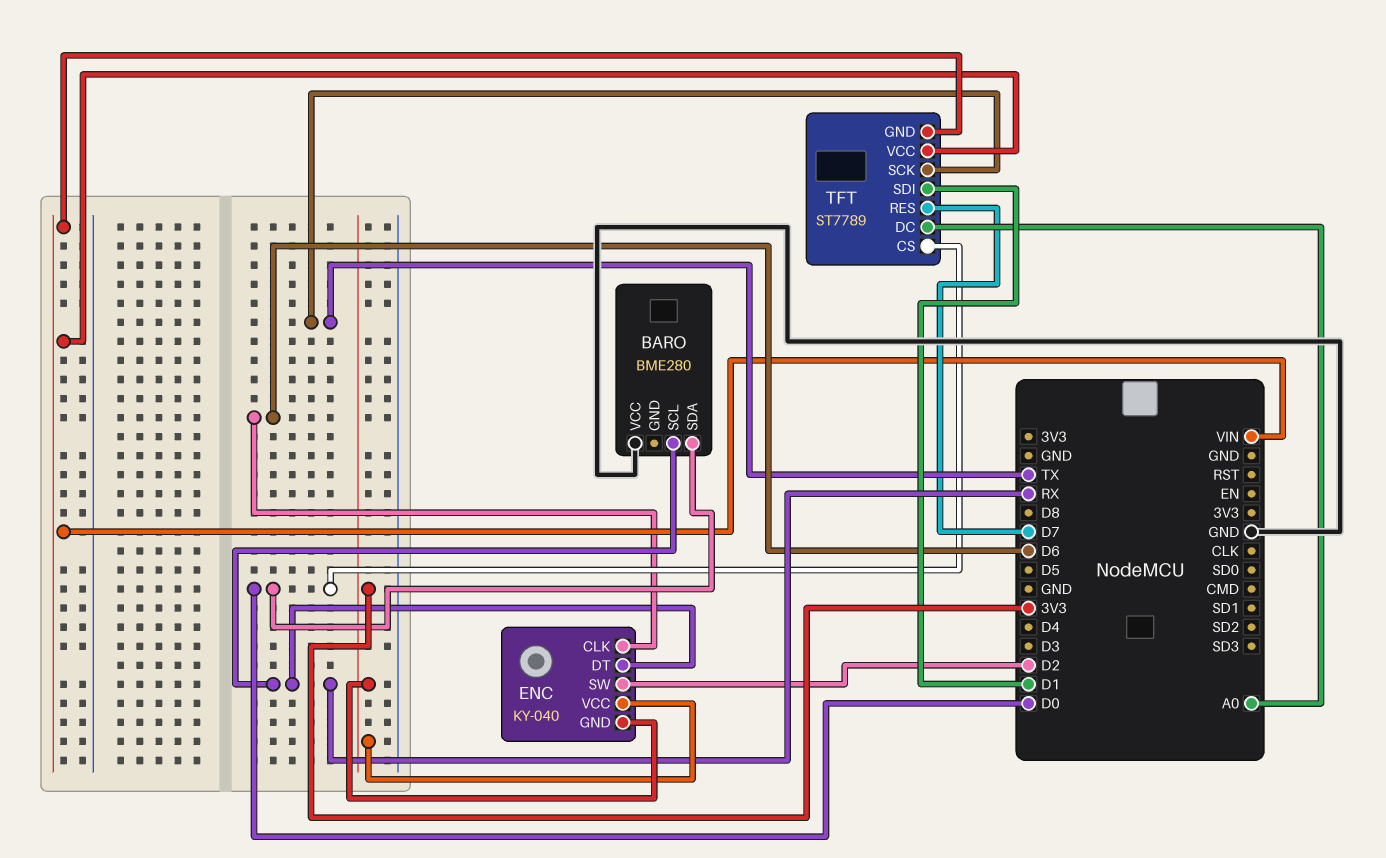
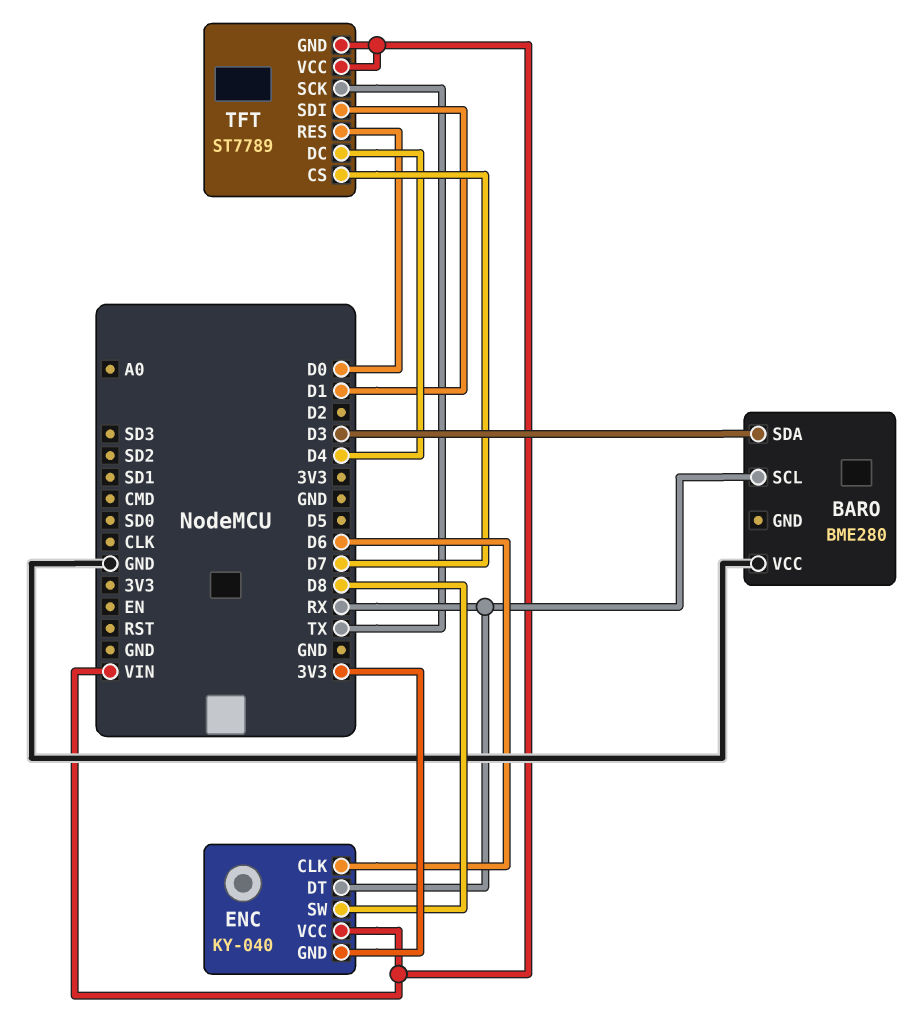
BARO pin SDA: D0 -> D3
ENC pin SW: D2 -> D8
ENC pin VCC: 3V3 -> VIN
TFT pin CS: D0 -> D7
TFT pin DC: A0 -> D4
TFT pin RES: D7 -> D0

